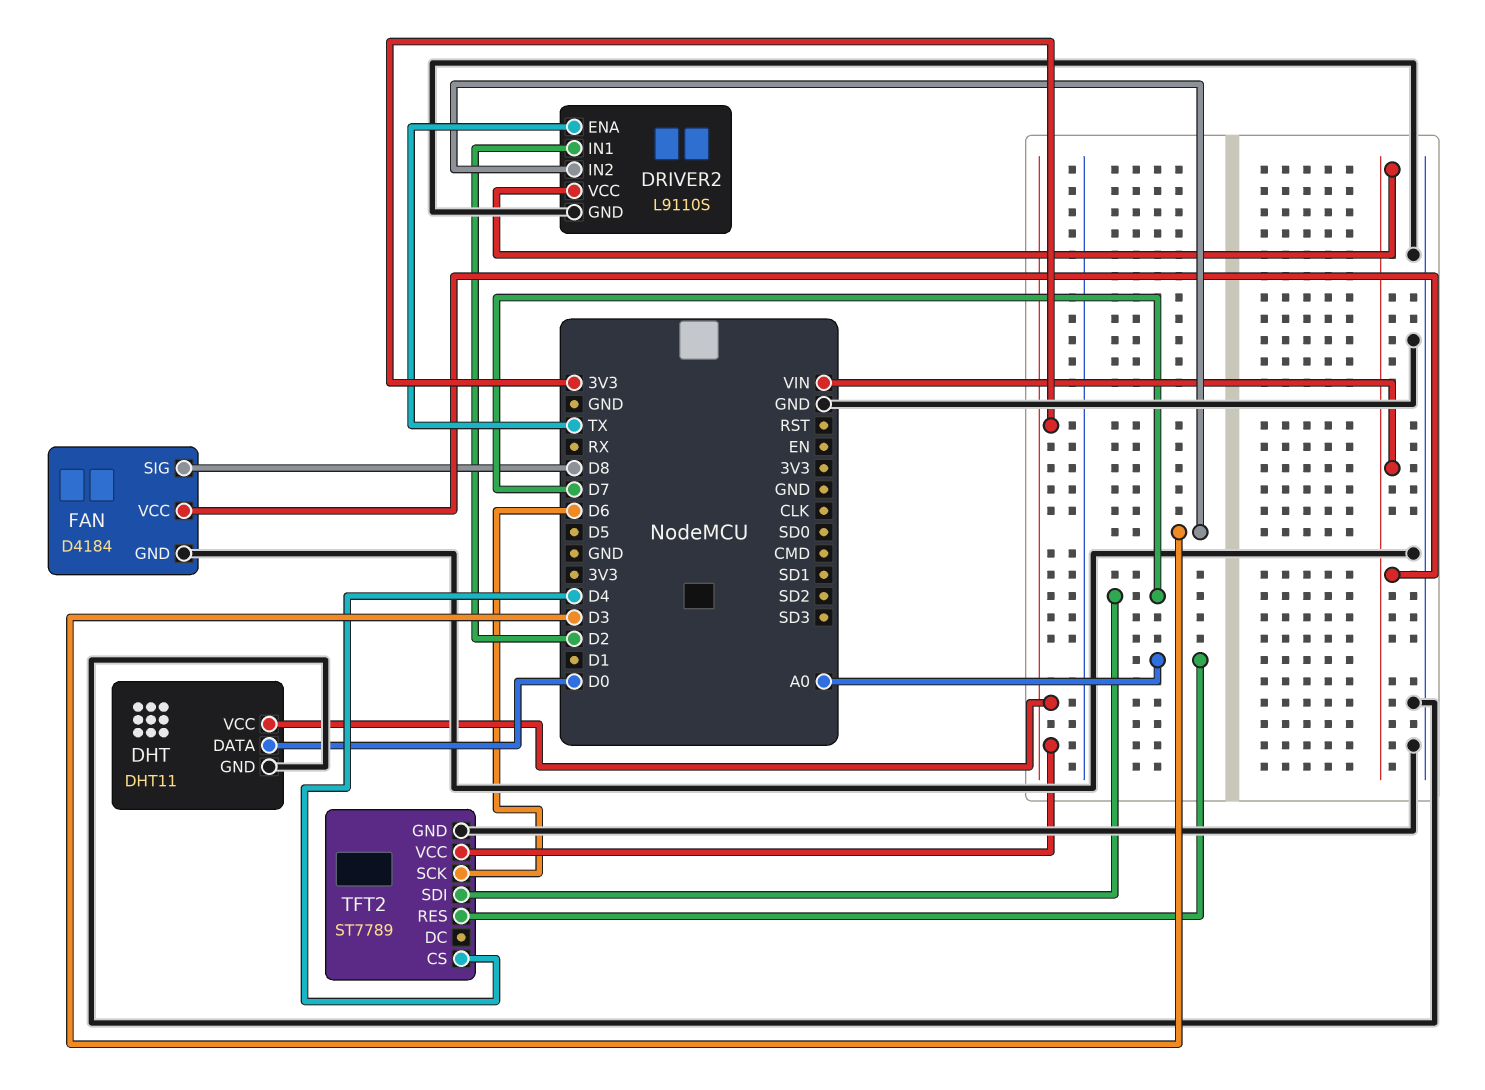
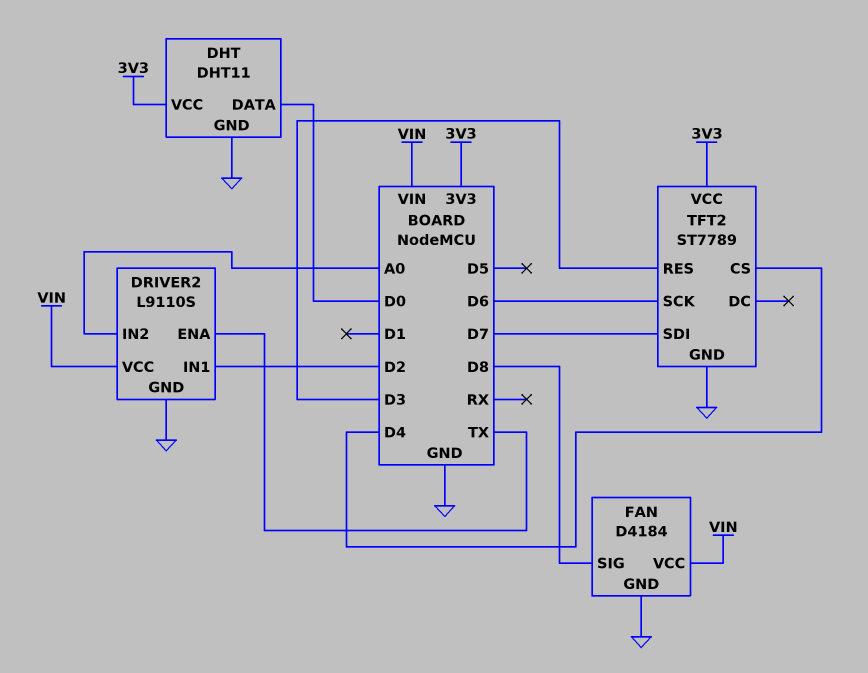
DRIVER2 pin IN2: D3 -> A0
TFT2 pin RES: A0 -> D3

